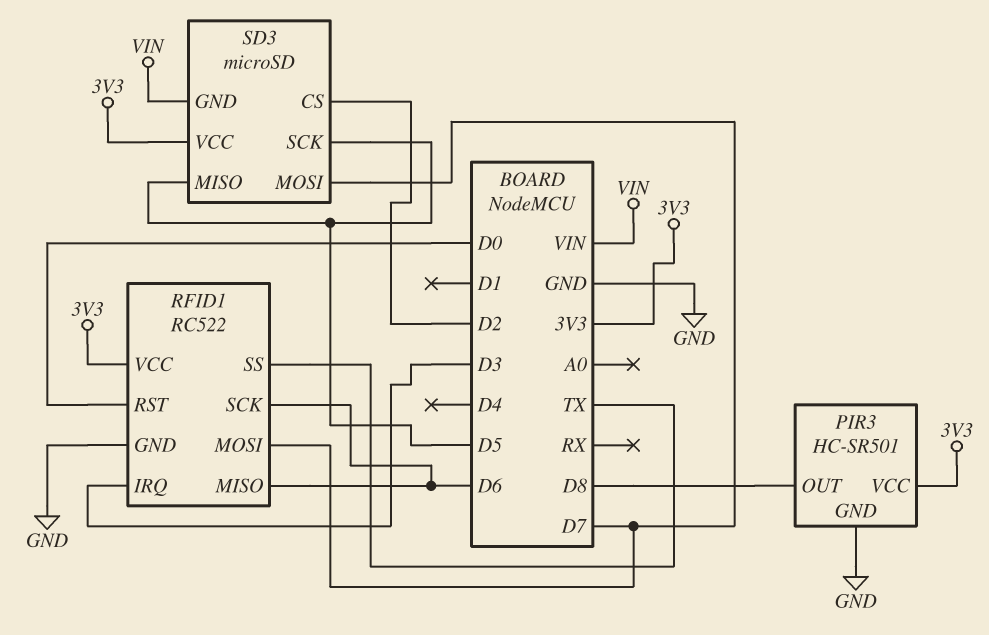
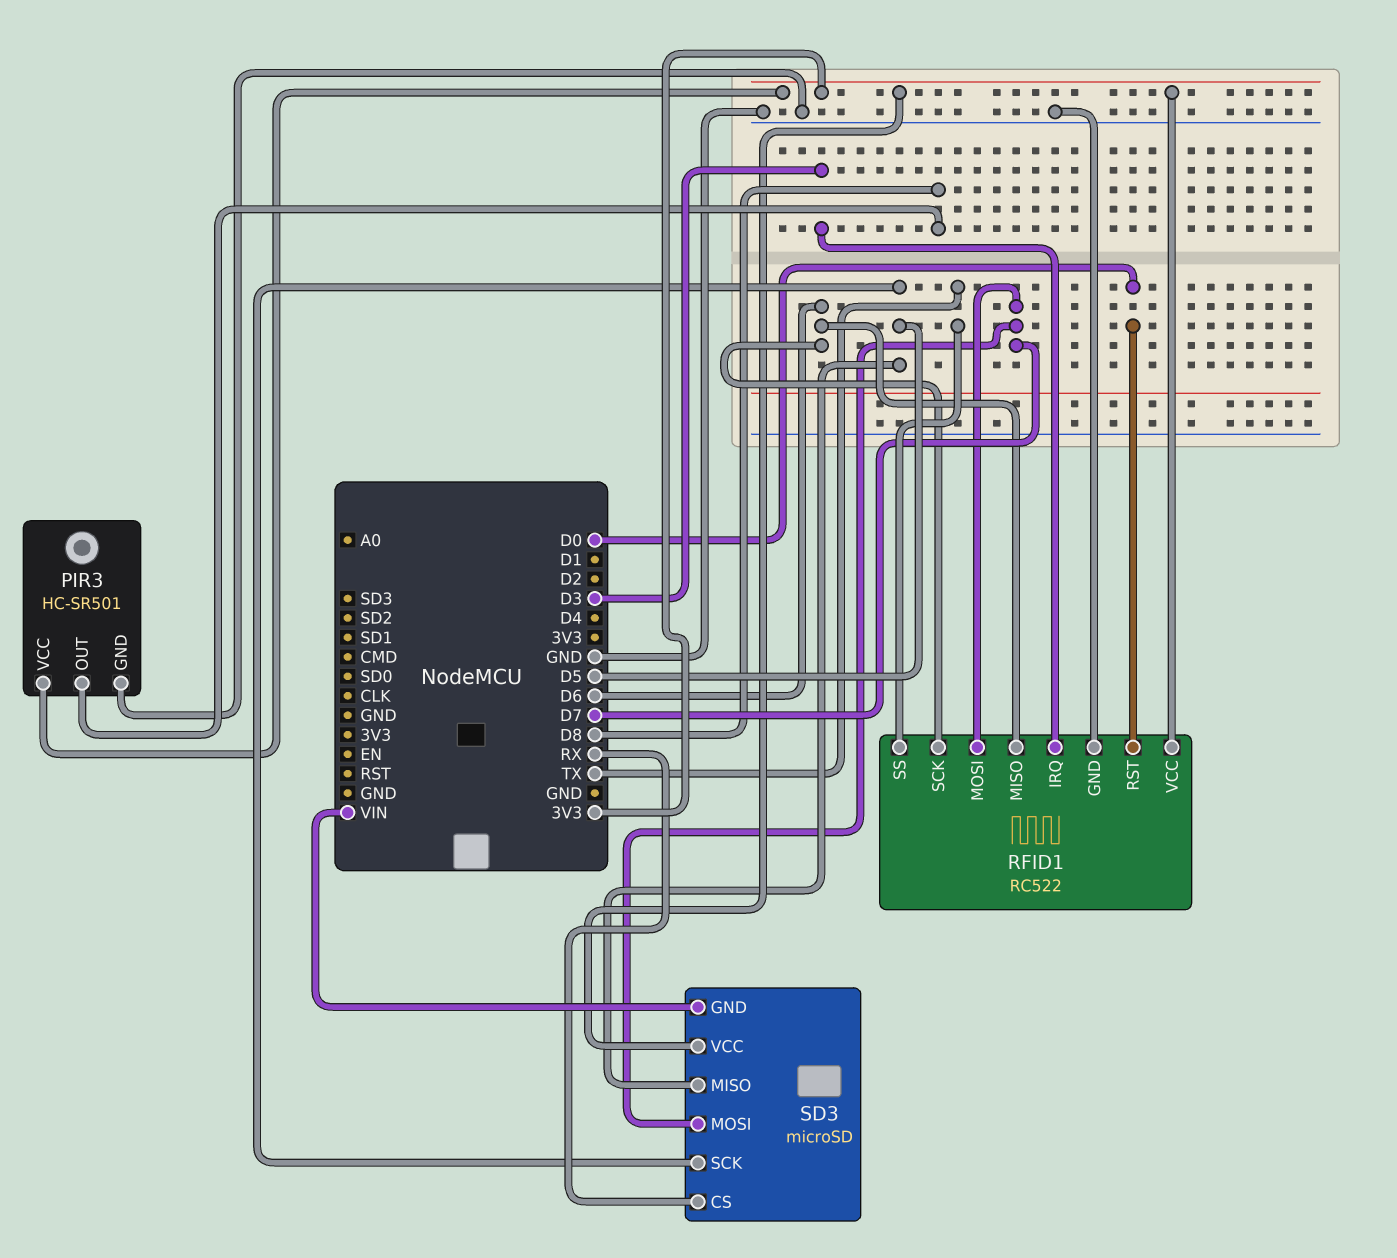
SD3 pin CS: D2 -> RX

